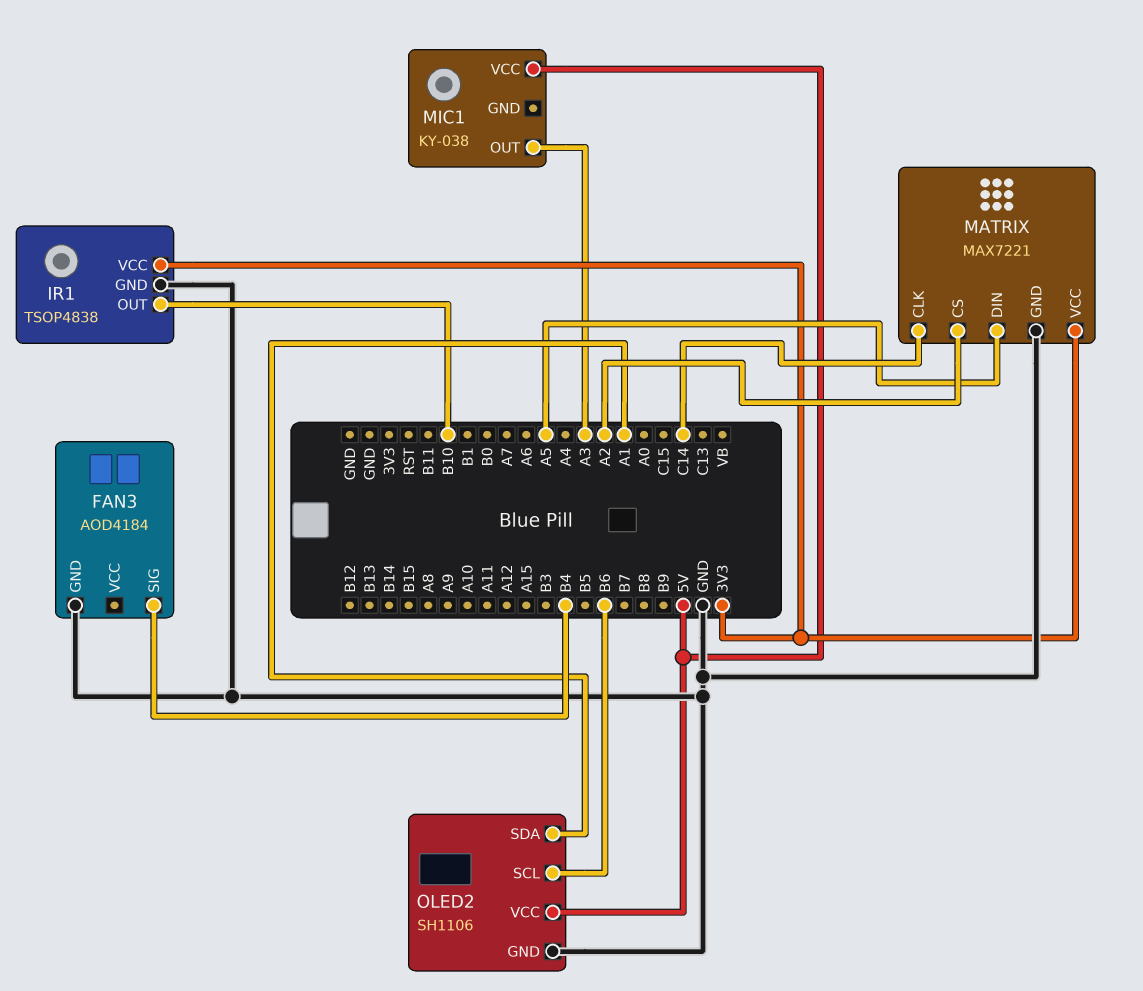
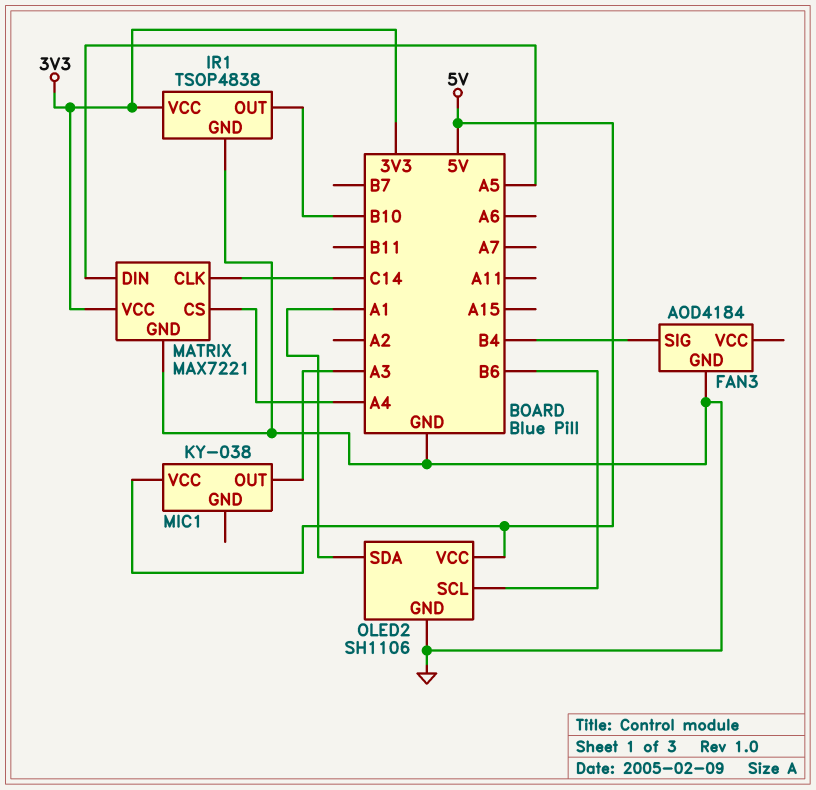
MATRIX pin CS: A2 -> A4

